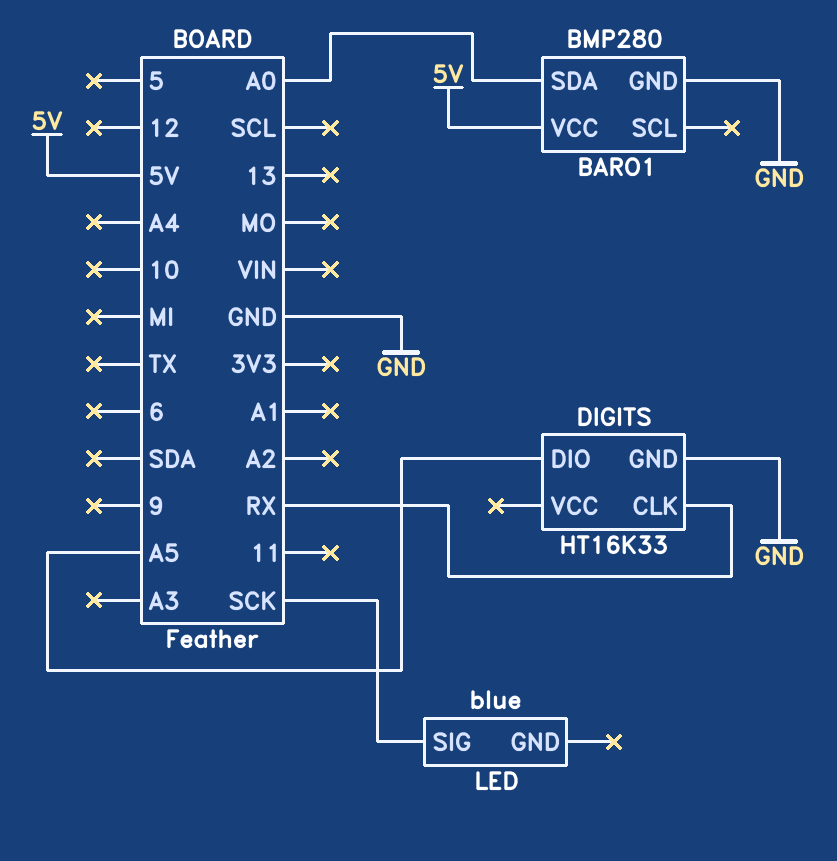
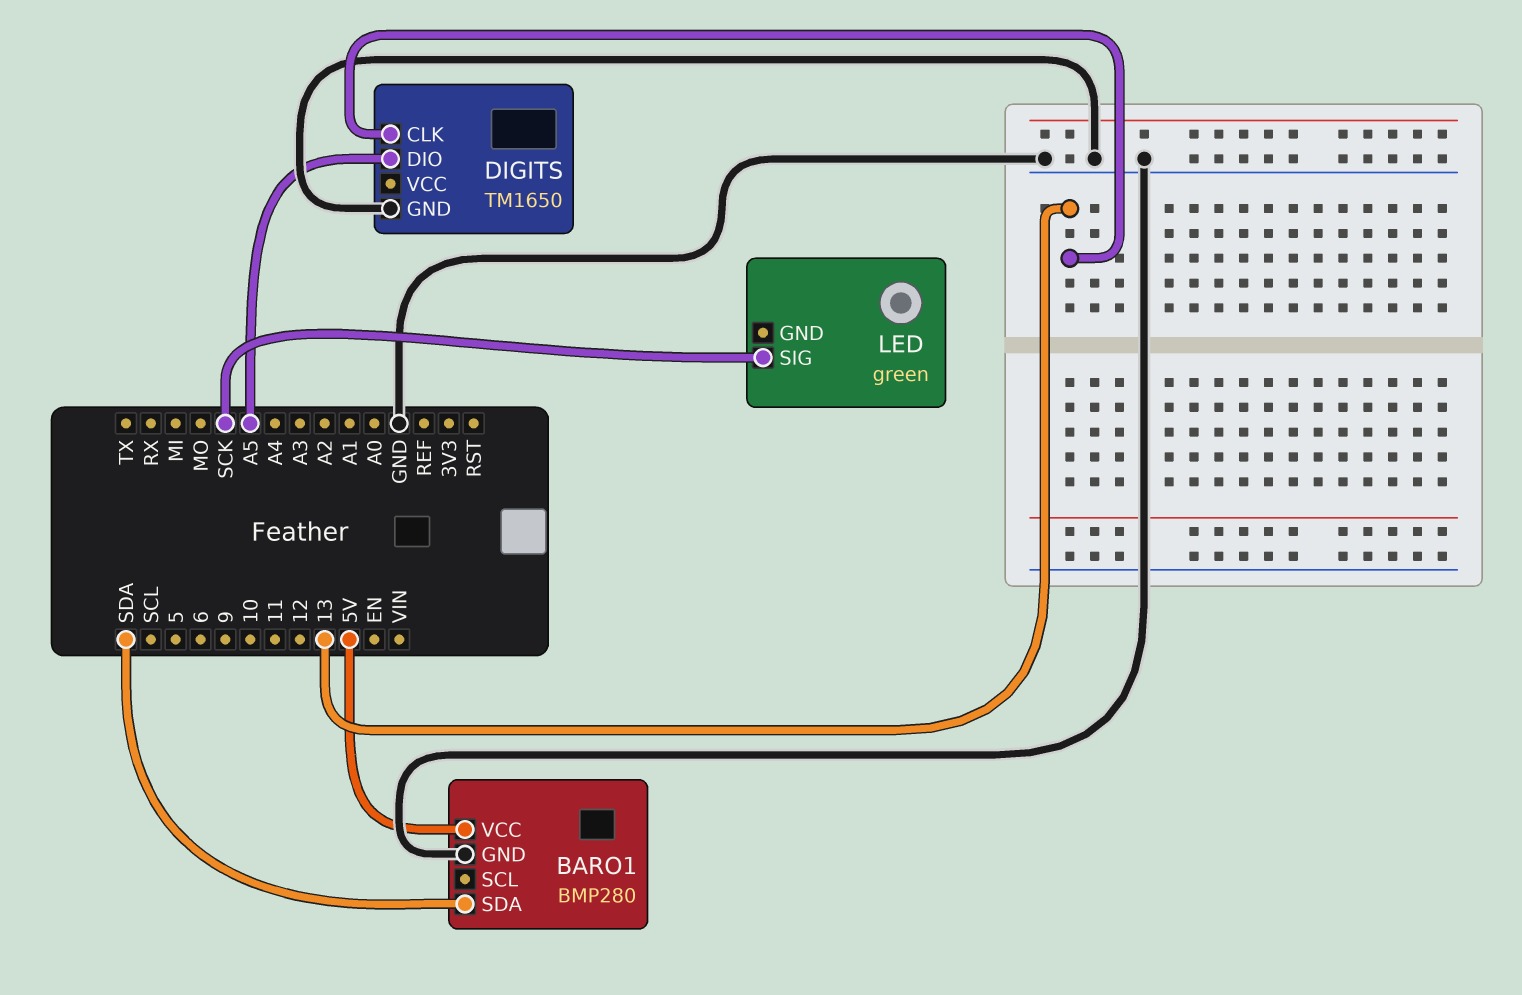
BARO1 pin SDA: A0 -> SDA
DIGITS: HT16K33 -> TM1650
DIGITS pin CLK: RX -> 13
LED: blue -> green

